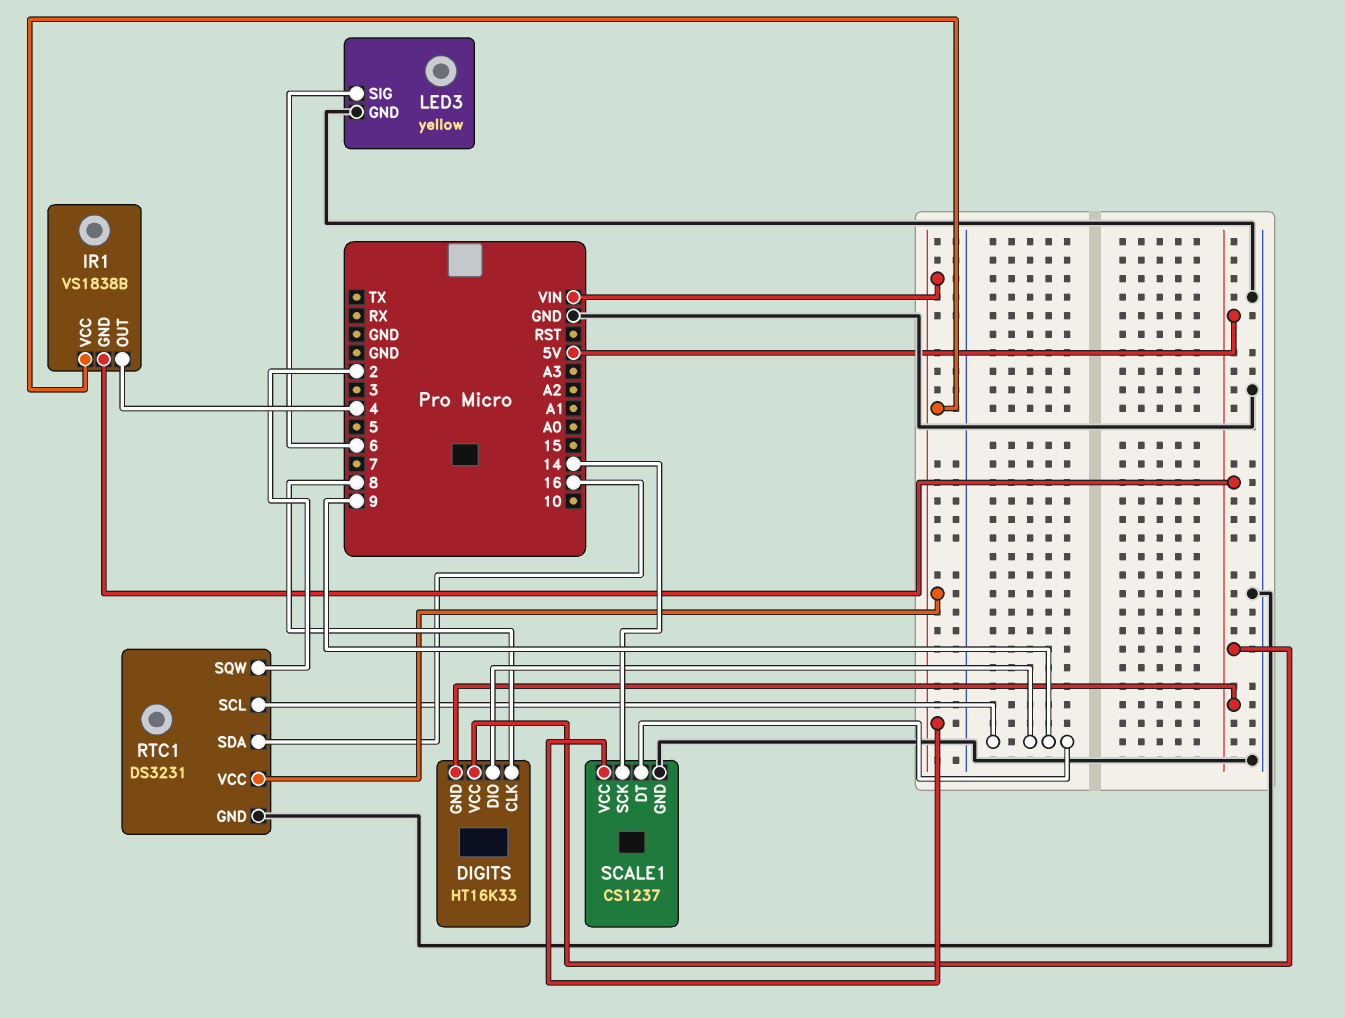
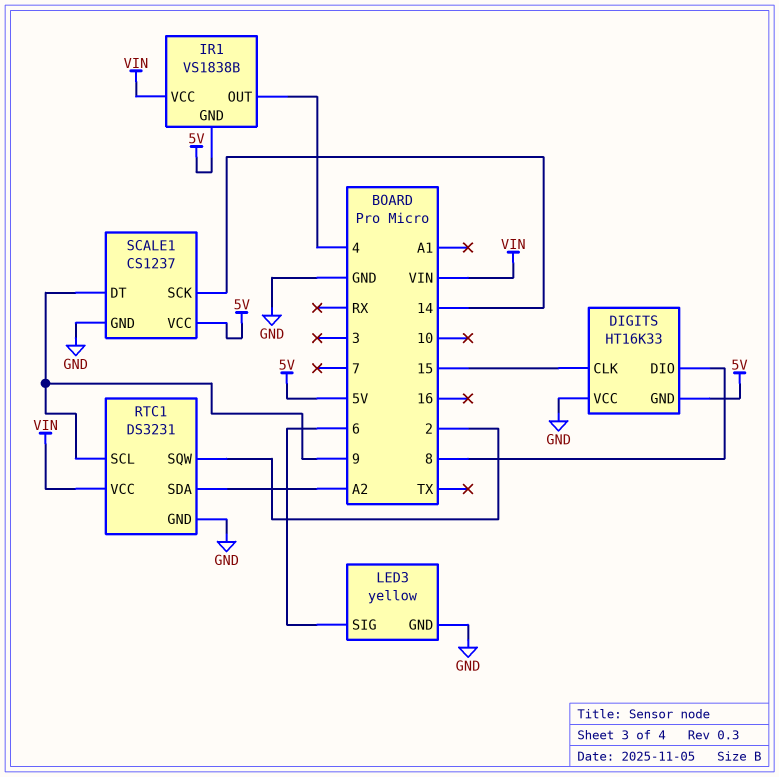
DIGITS pin CLK: 8 -> 15
DIGITS pin DIO: 9 -> 8
DIGITS pin VCC: 5V -> GND
RTC1 pin SDA: 16 -> A2
SCALE1 pin VCC: VIN -> 5V

